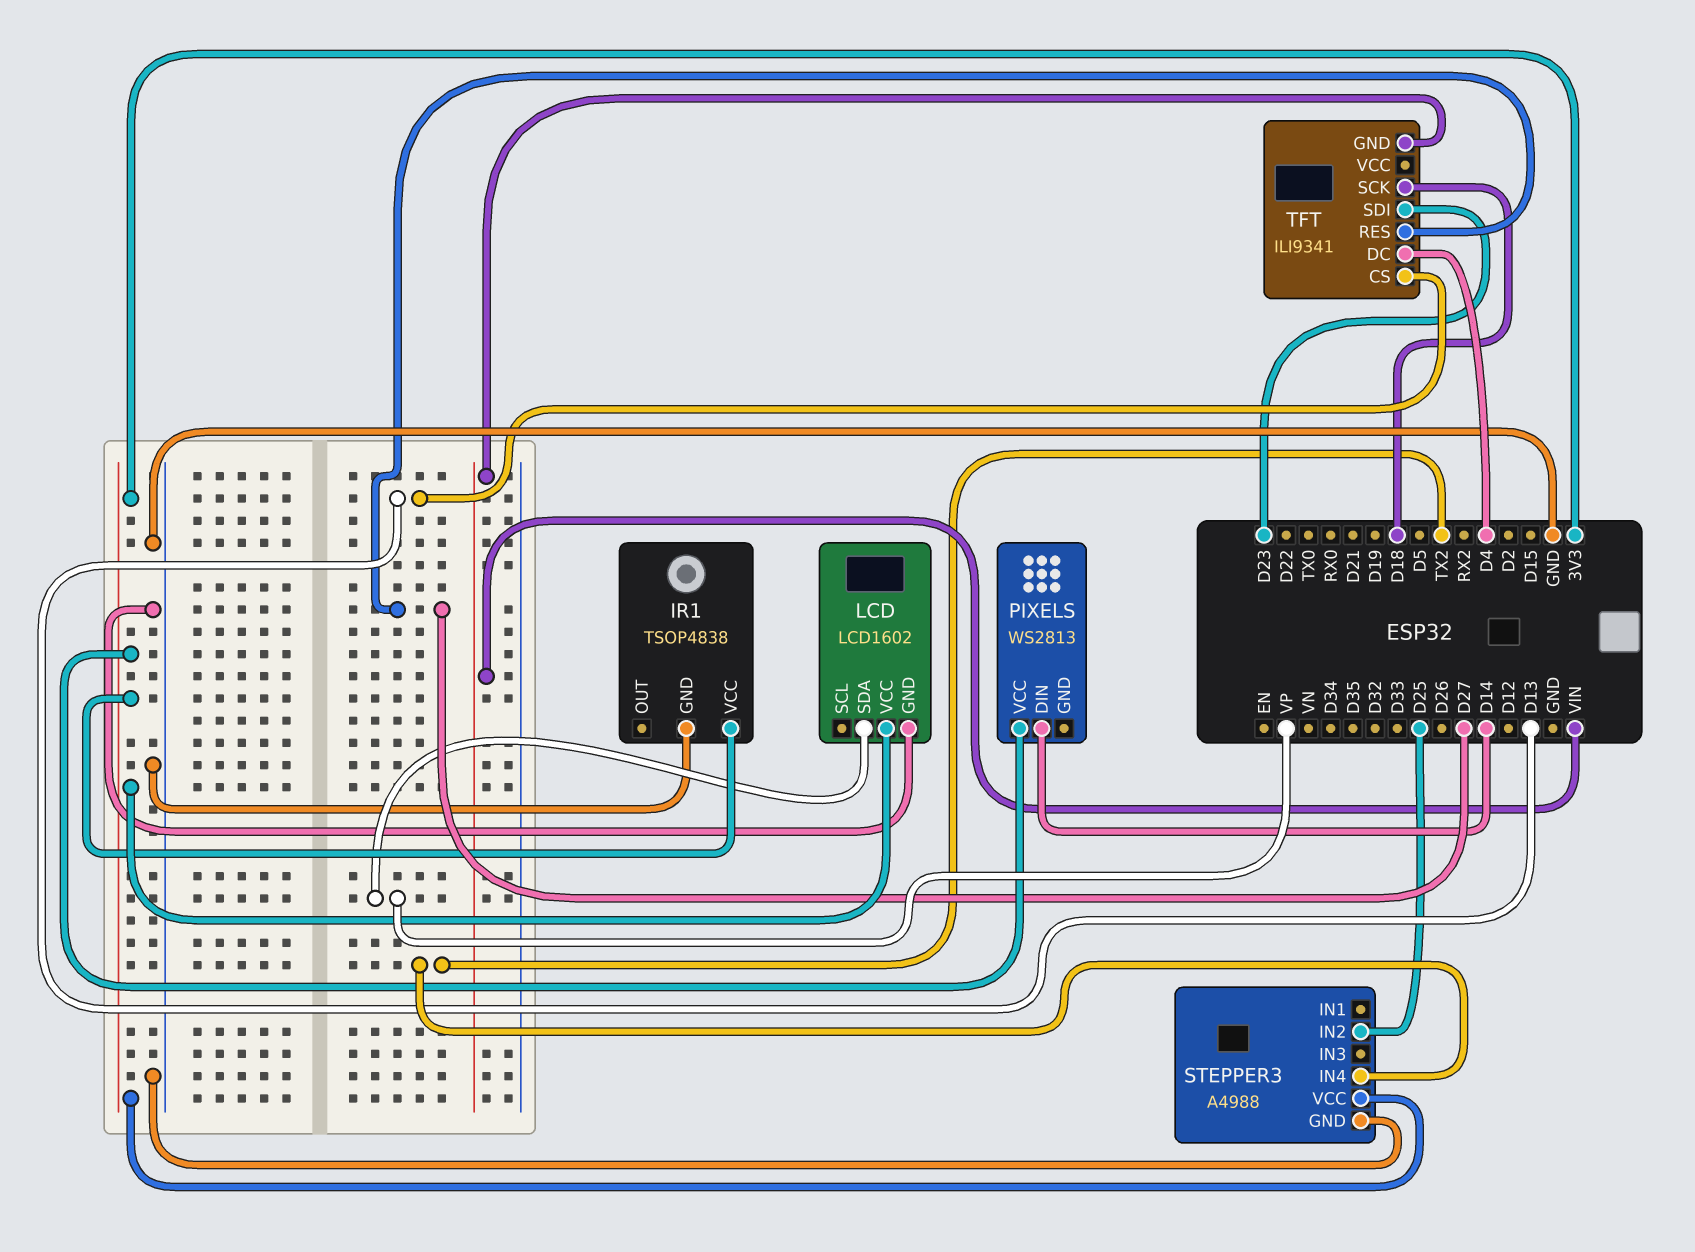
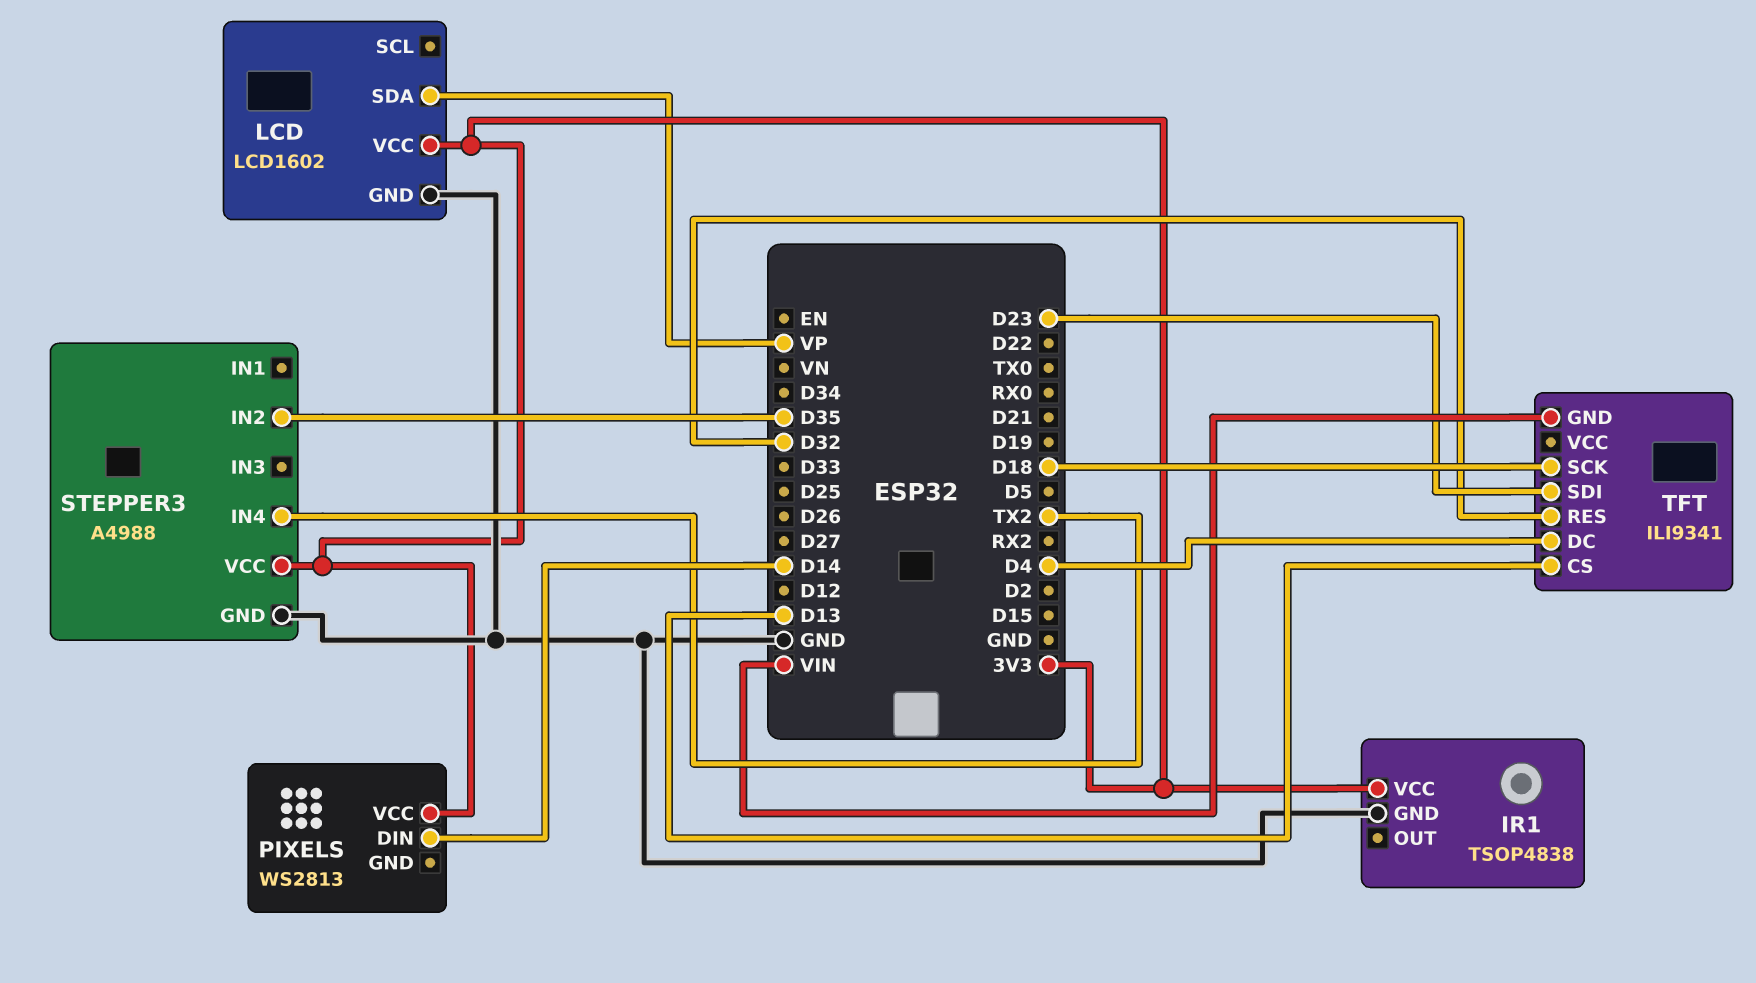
STEPPER3 pin IN2: D25 -> D35
TFT pin RES: D27 -> D32

